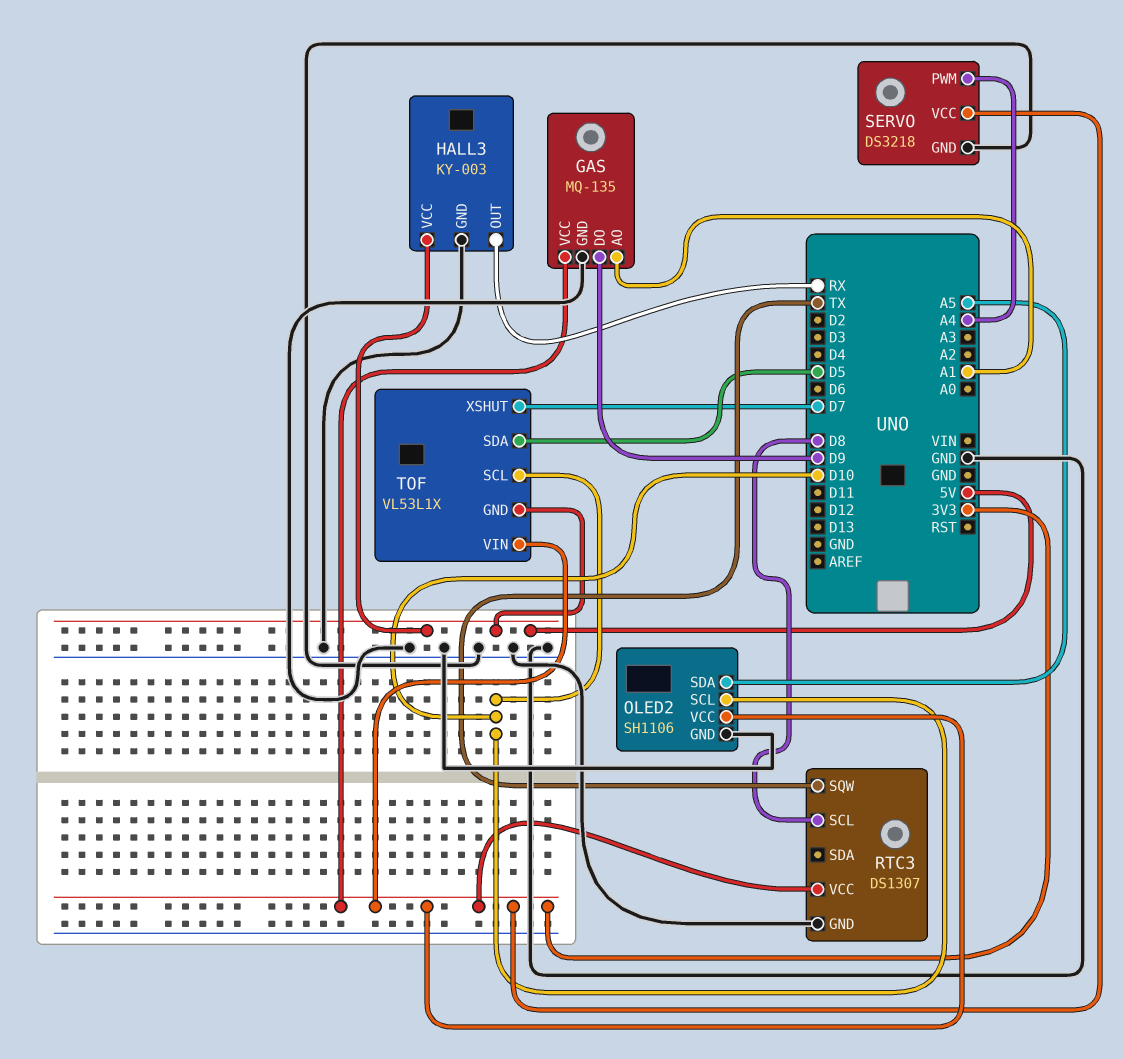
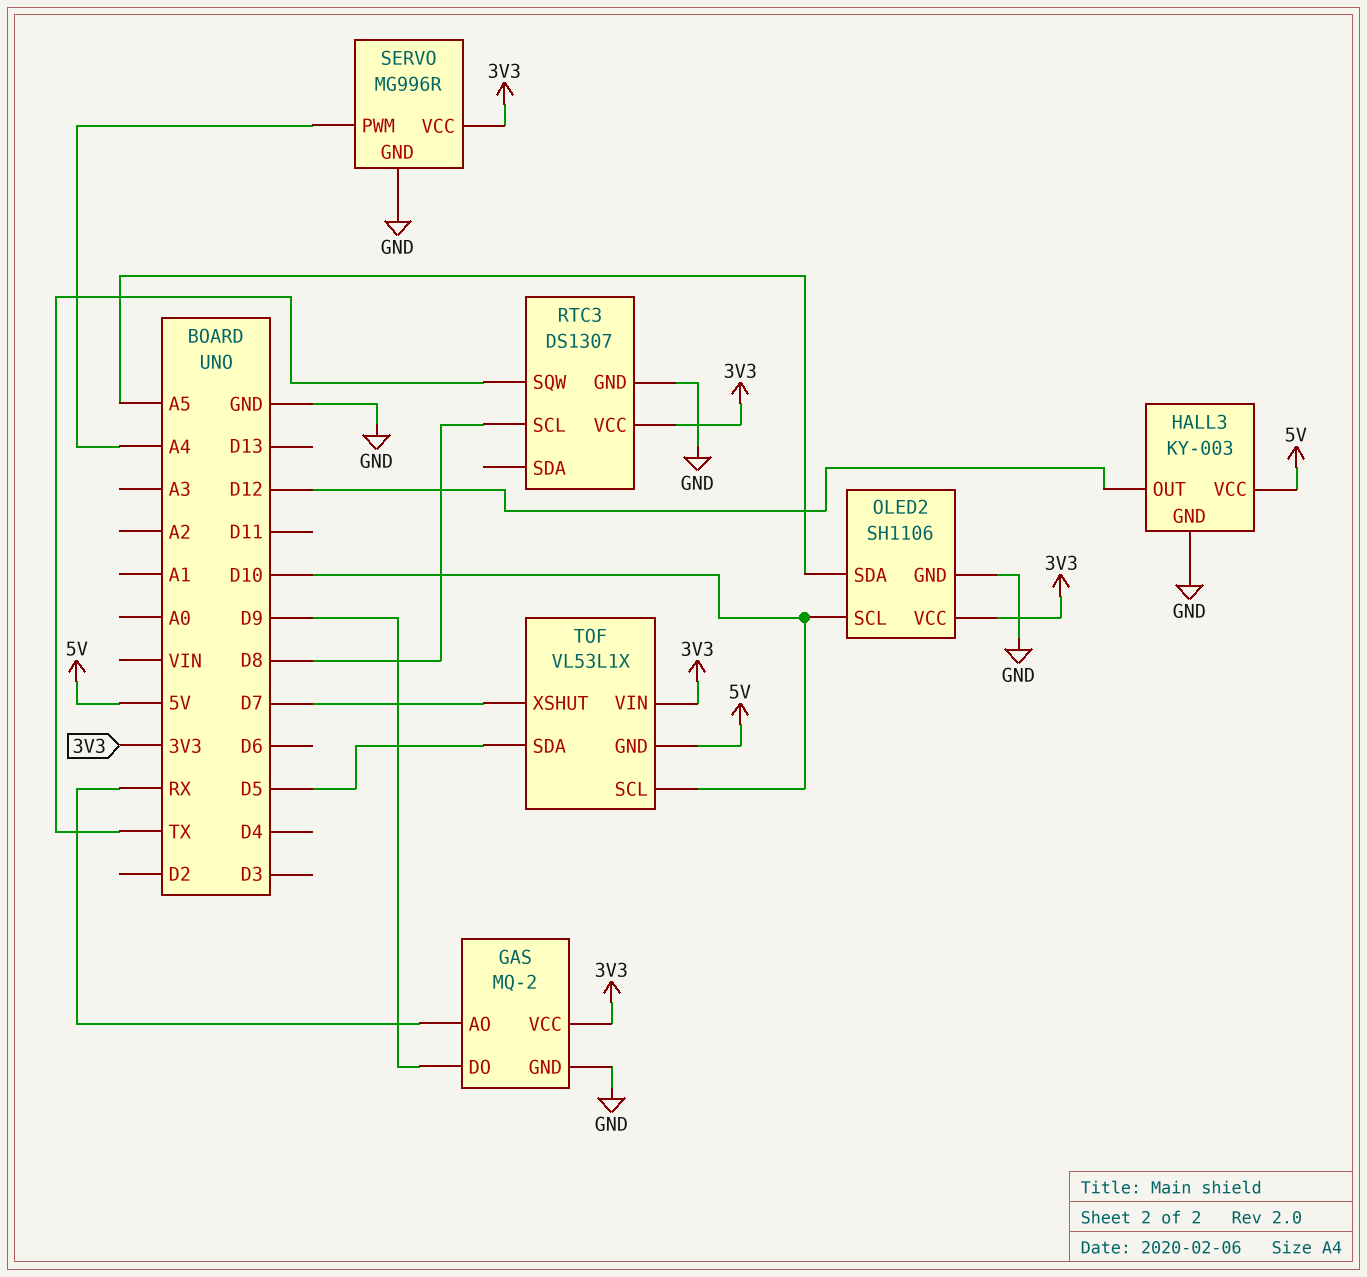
GAS: MQ-135 -> MQ-2
GAS pin AO: A1 -> RX
HALL3 pin OUT: RX -> D12
SERVO: DS3218 -> MG996R

